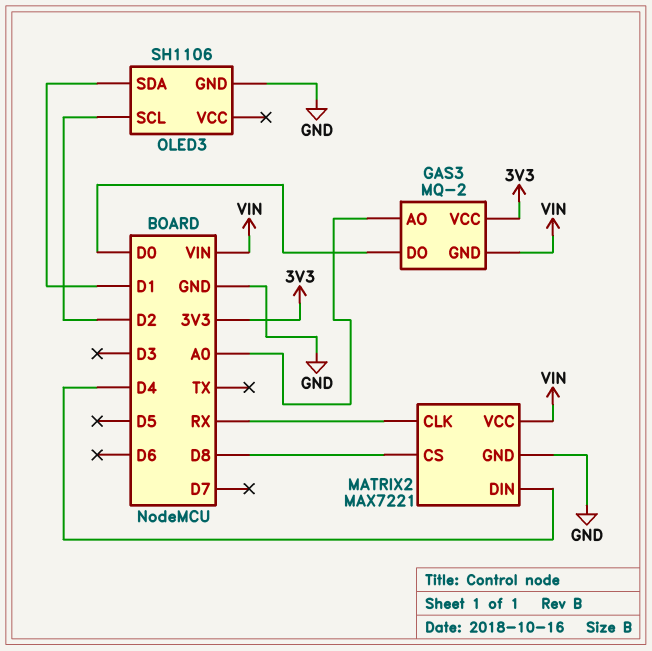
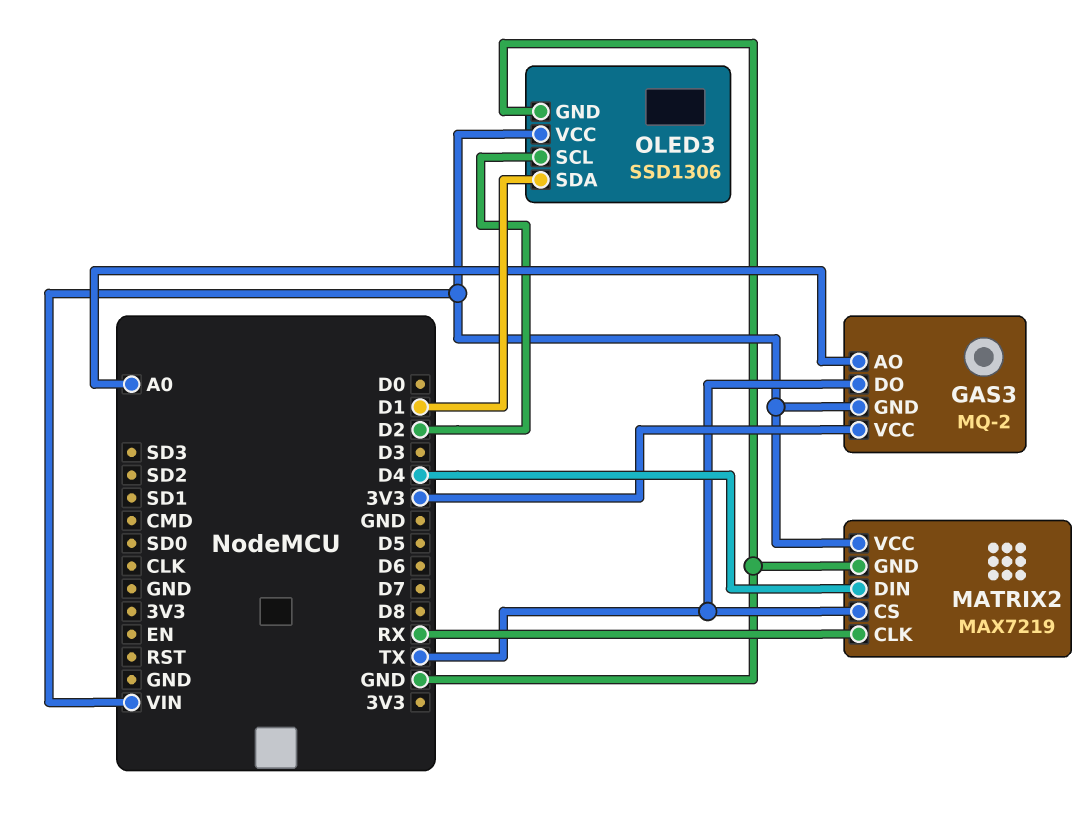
GAS3 pin DO: D0 -> TX
MATRIX2: MAX7221 -> MAX7219
MATRIX2 pin CS: D8 -> TX
OLED3: SH1106 -> SSD1306
OLED3 pin VCC: none -> VIN

